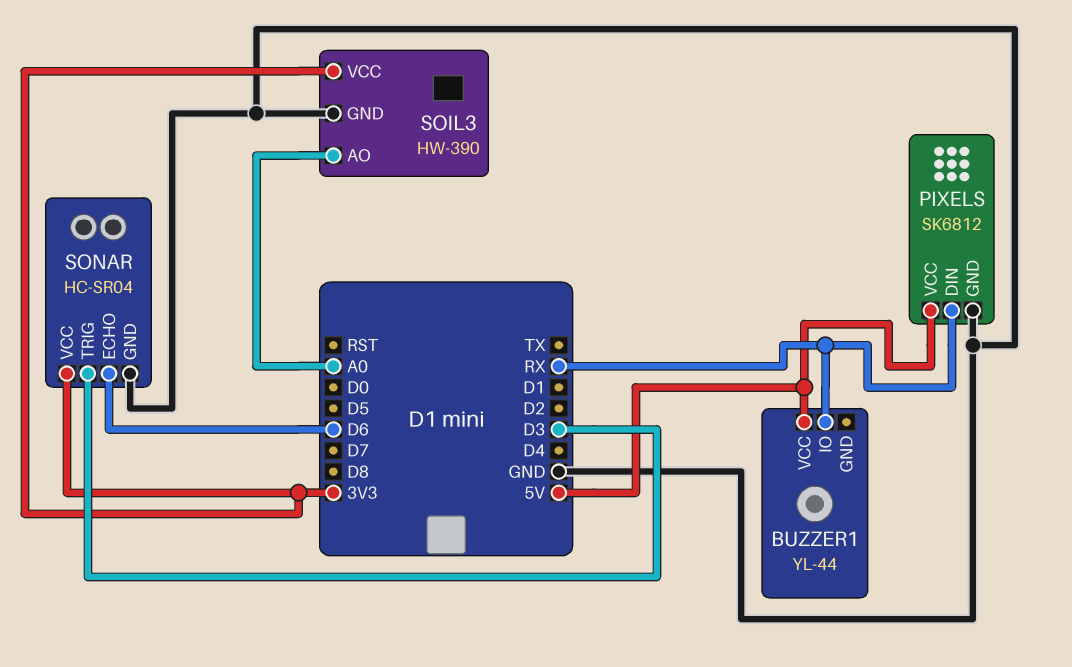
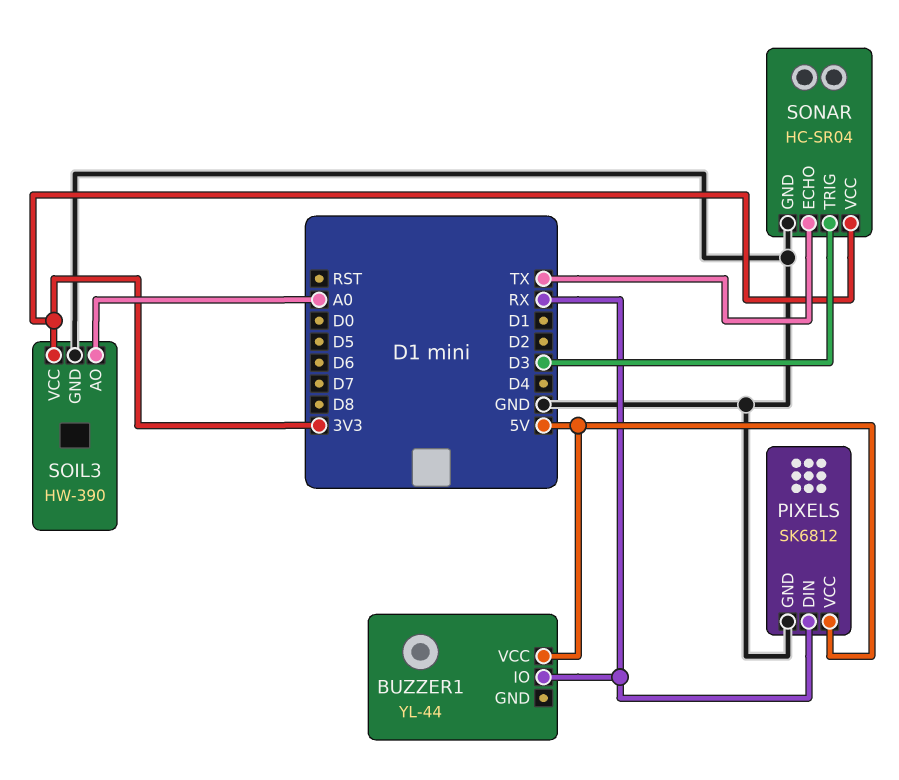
SONAR pin ECHO: D6 -> TX

